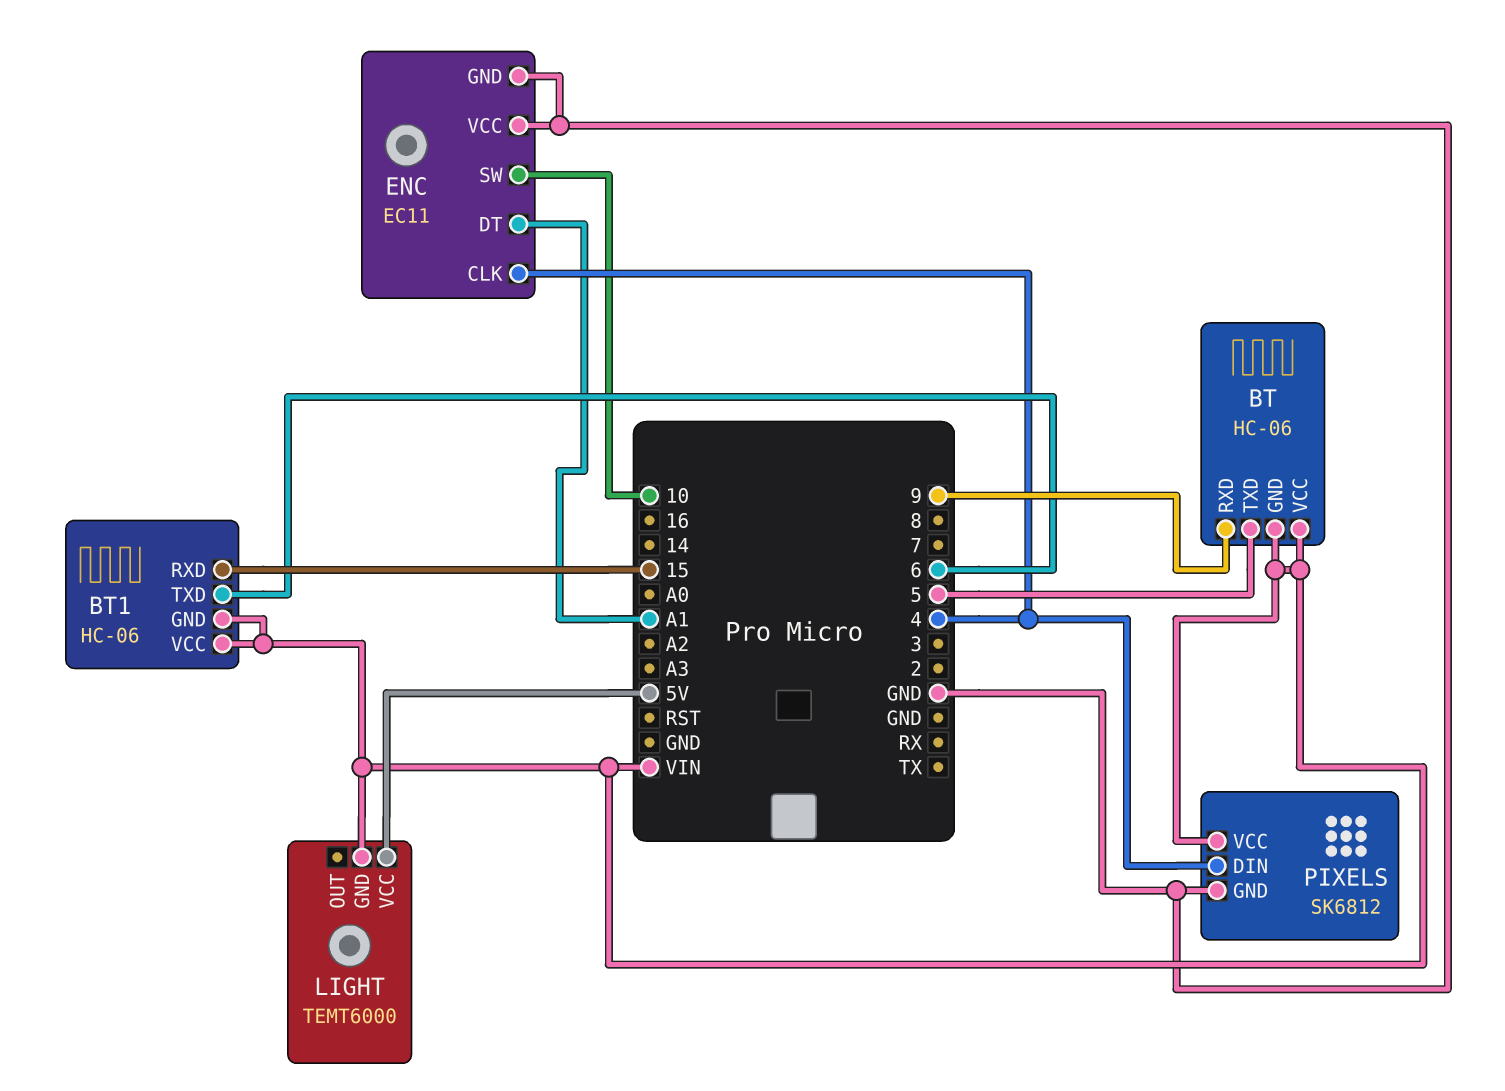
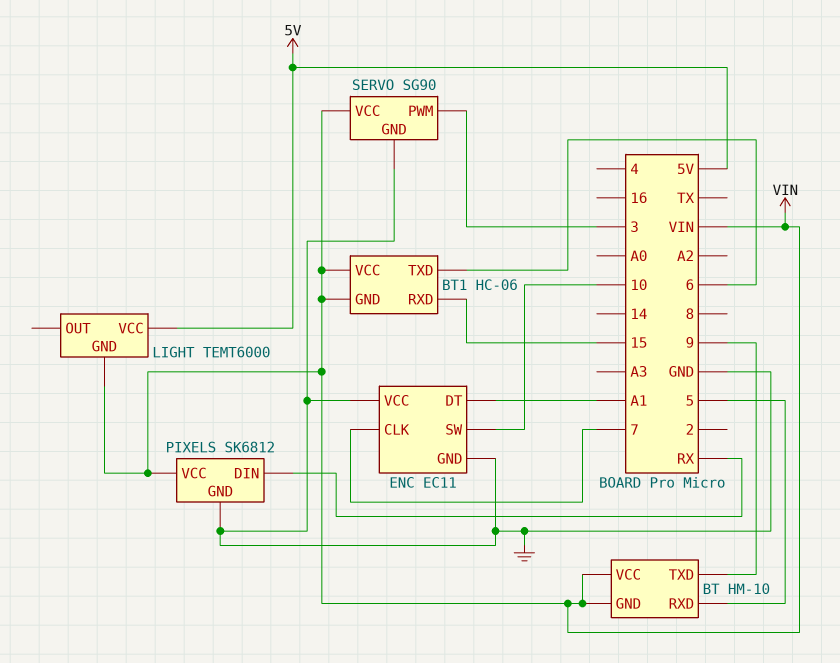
BT: HC-06 -> HM-10
BT pin RXD: 9 -> 5
BT pin TXD: 5 -> 9
ENC pin CLK: 4 -> 7
PIXELS pin DIN: 4 -> RX
SERVO: none -> SG90
SERVO pin GND: none -> GND
SERVO pin PWM: none -> 3
SERVO pin VCC: none -> VIN

